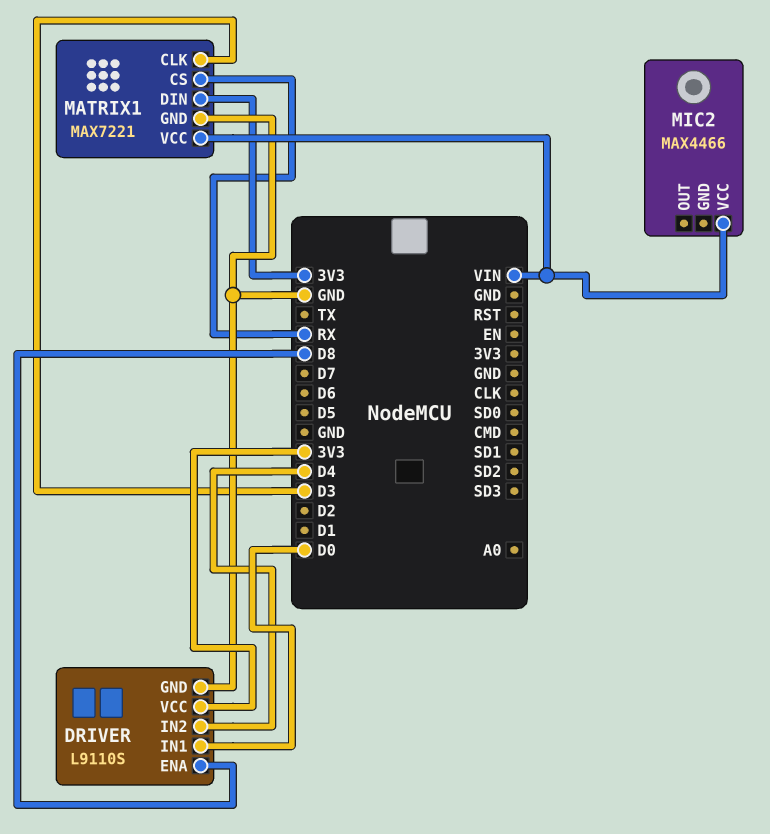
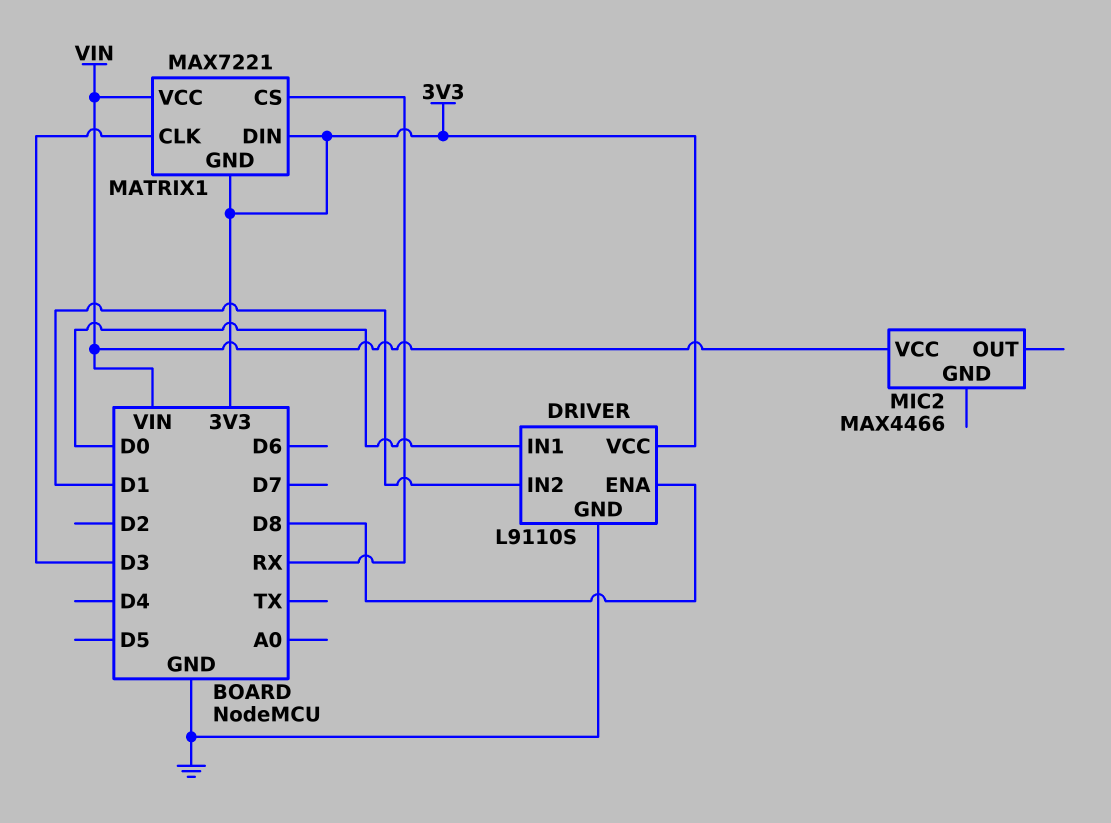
DRIVER pin IN2: D4 -> D1
MATRIX1 pin GND: GND -> 3V3

